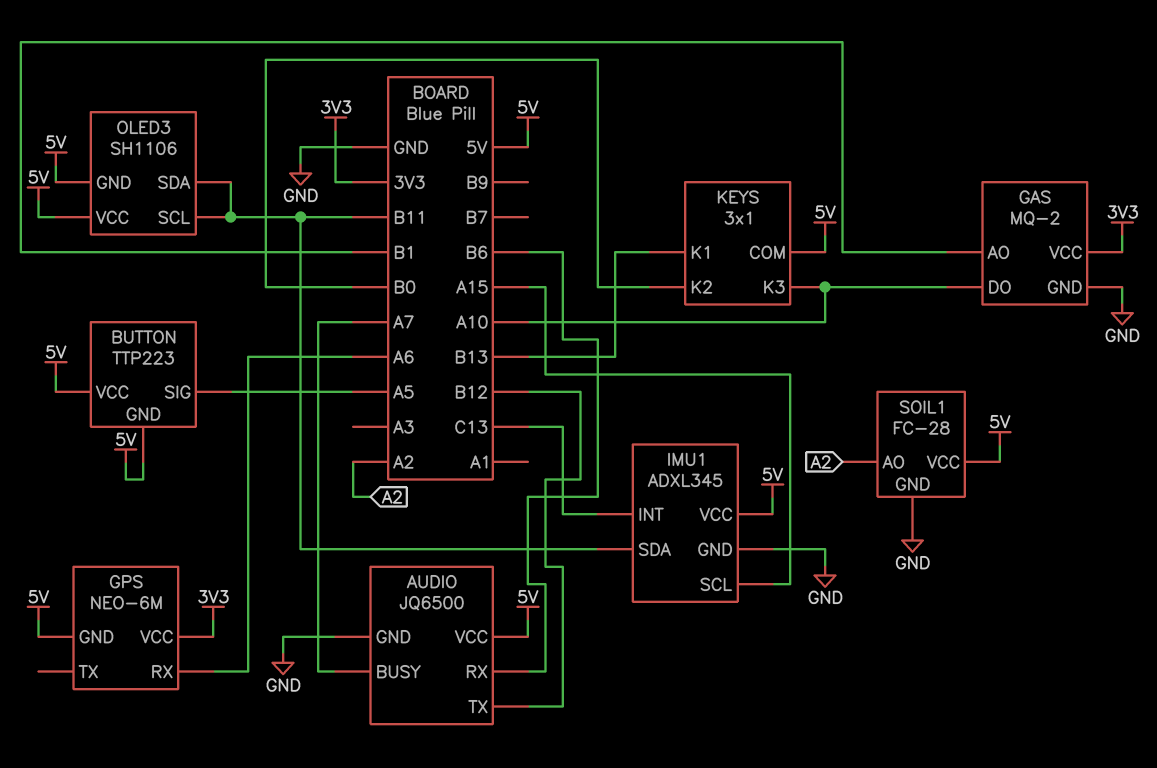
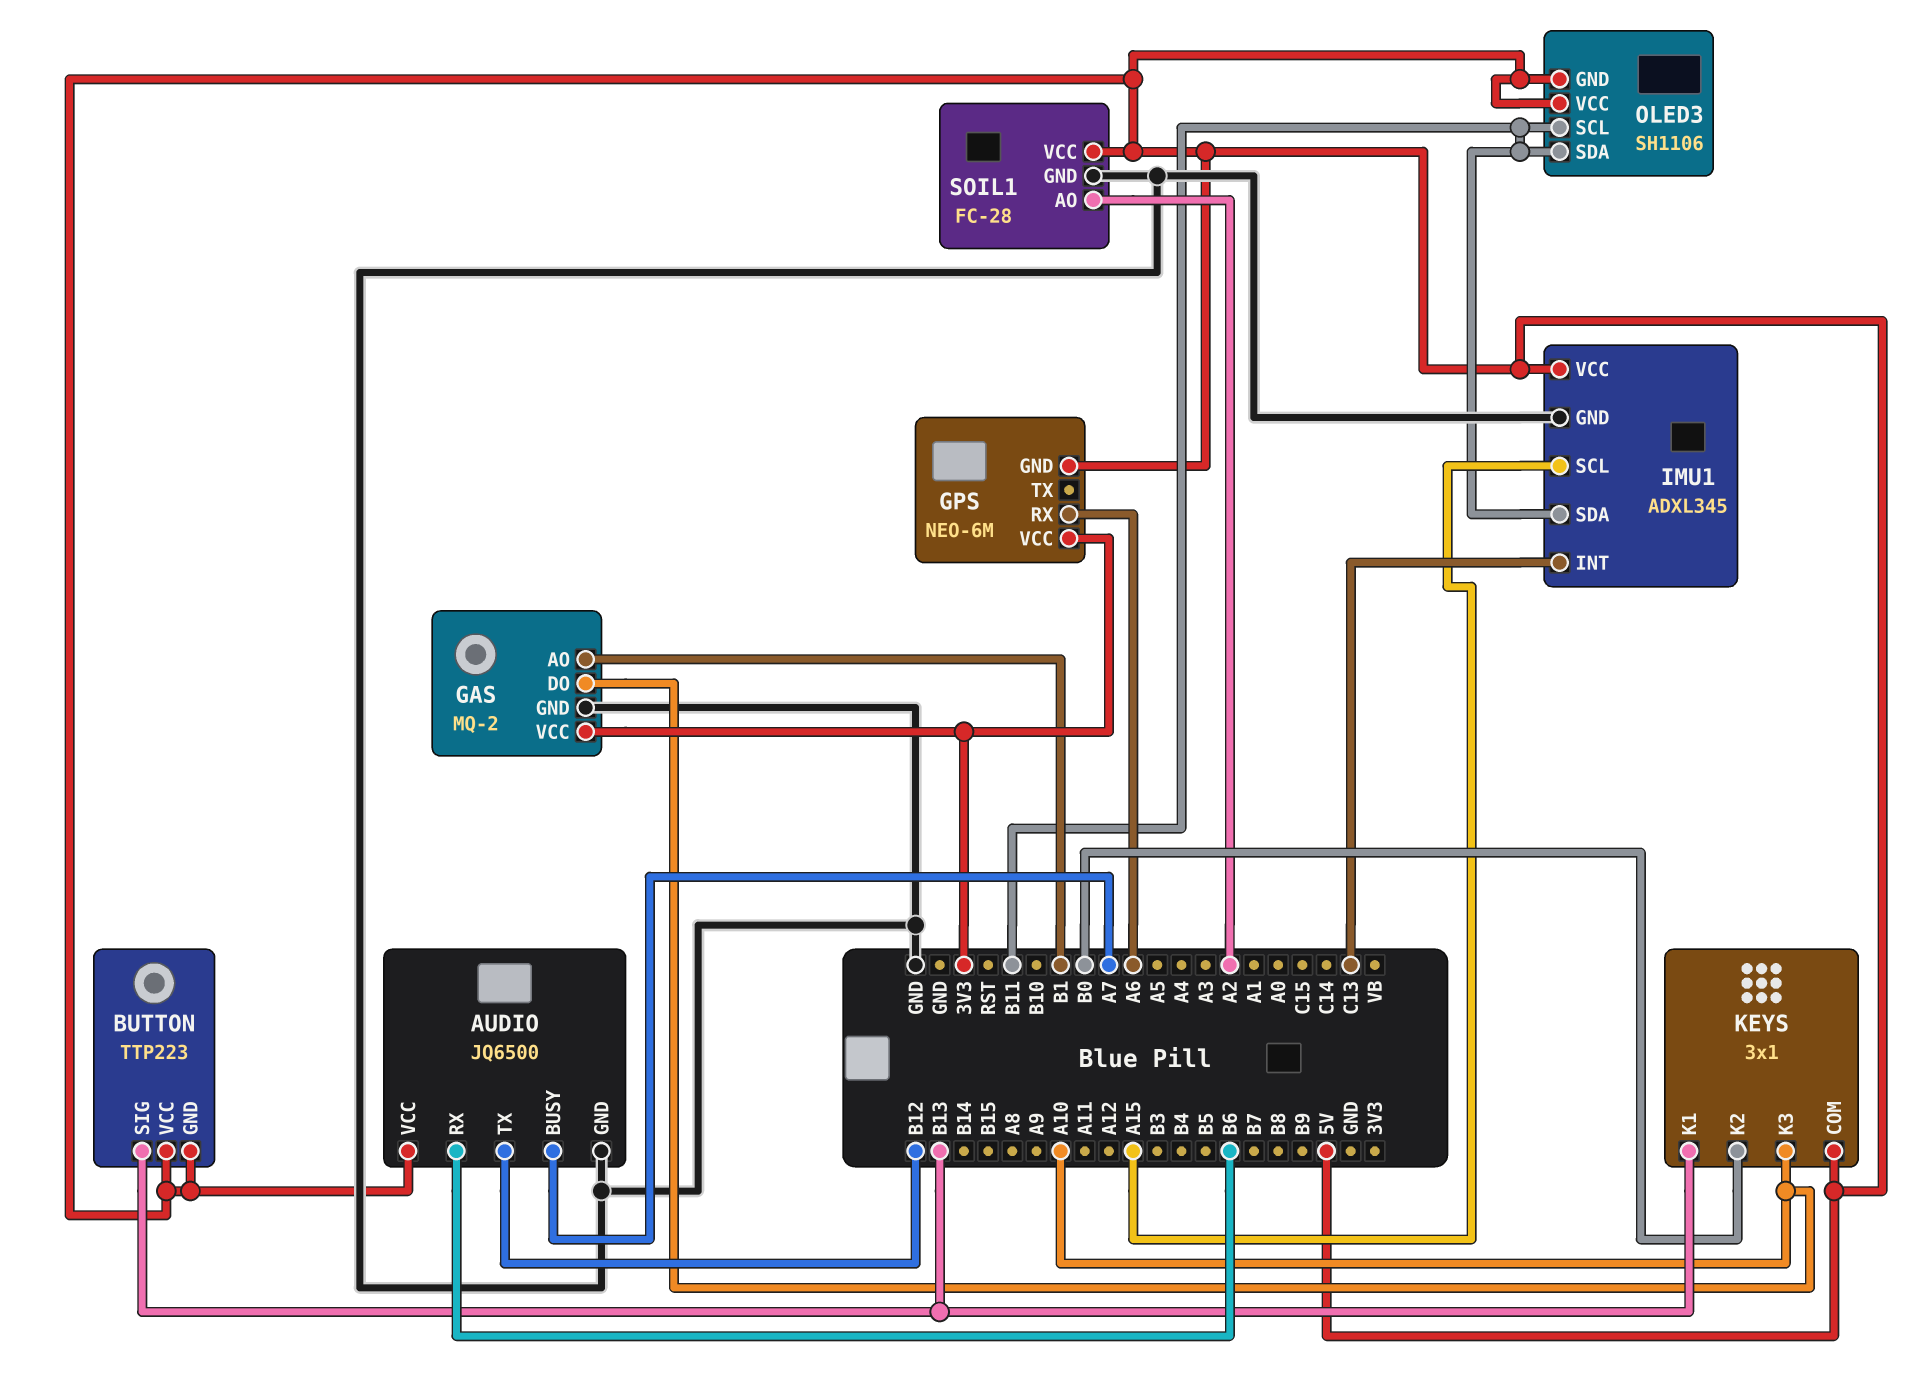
BUTTON pin SIG: A5 -> B13

